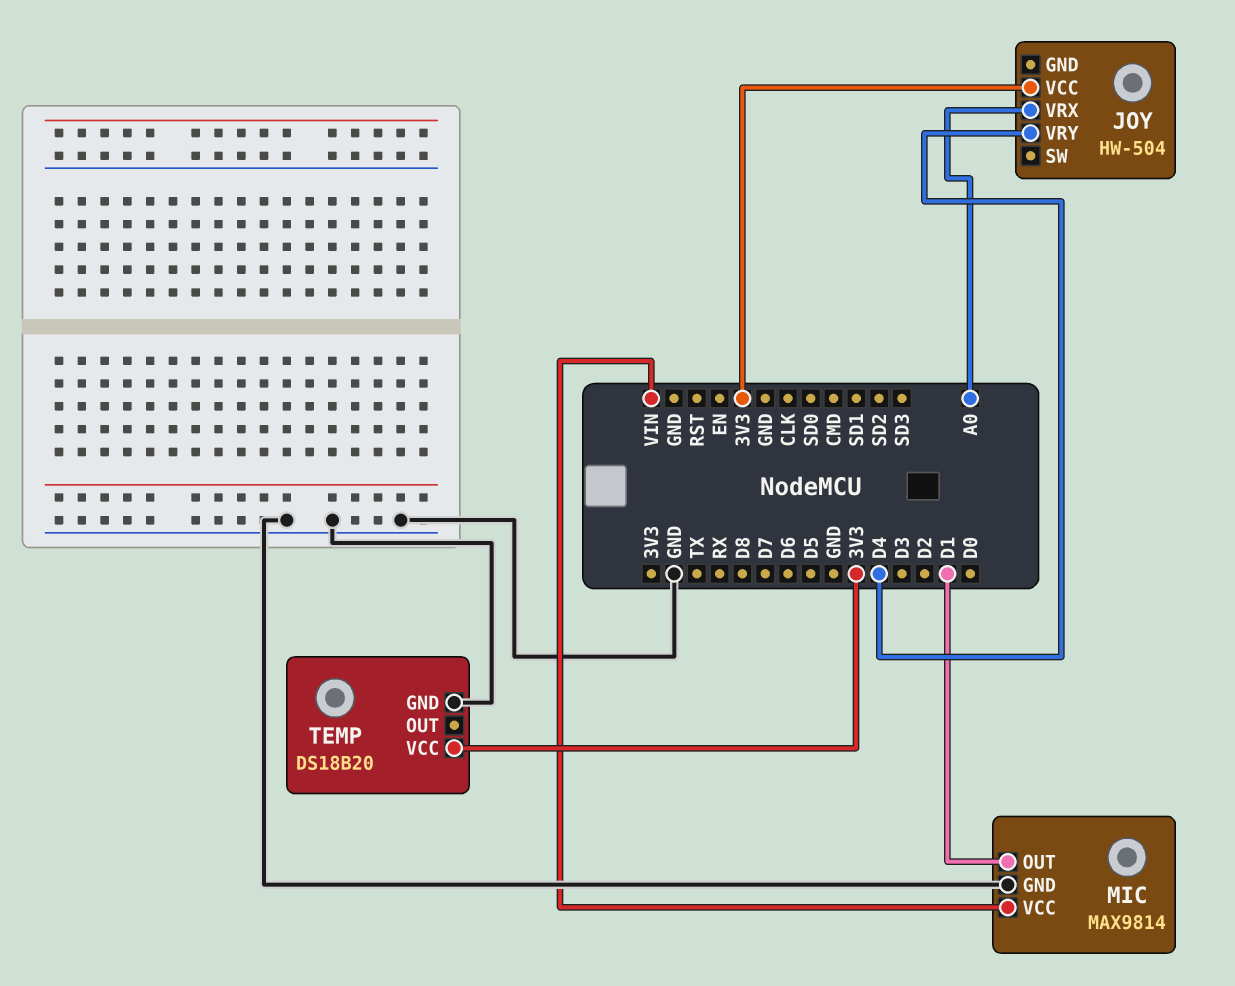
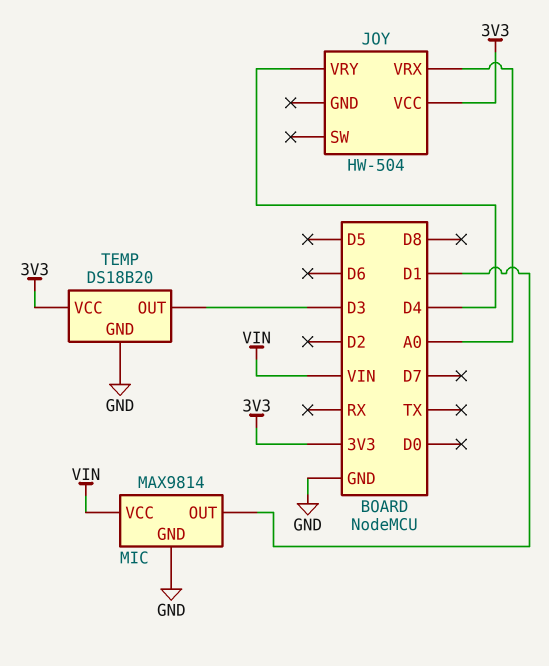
TEMP pin OUT: none -> D3

